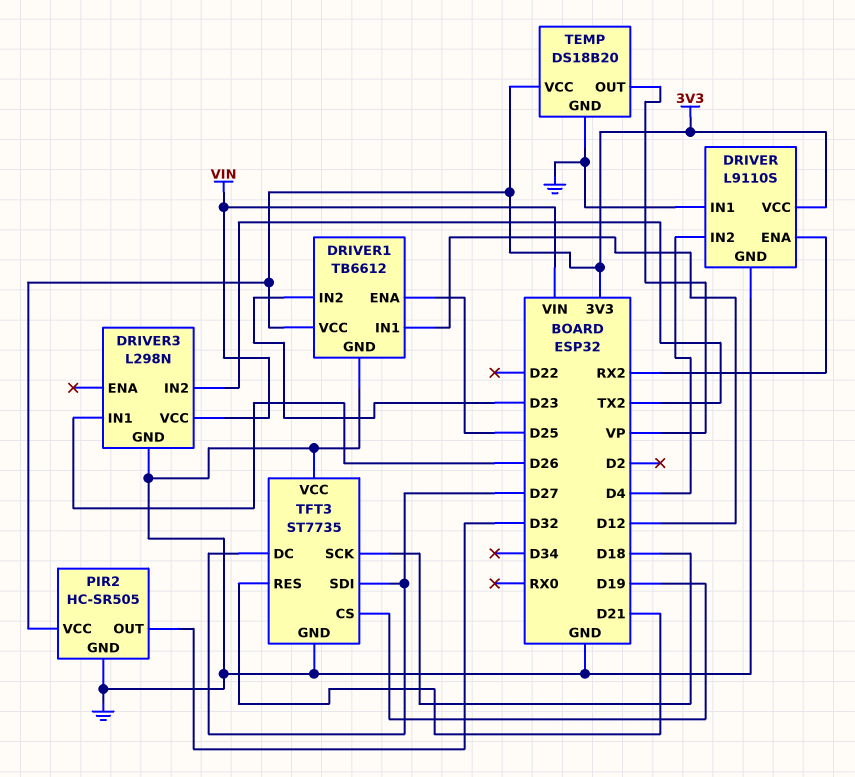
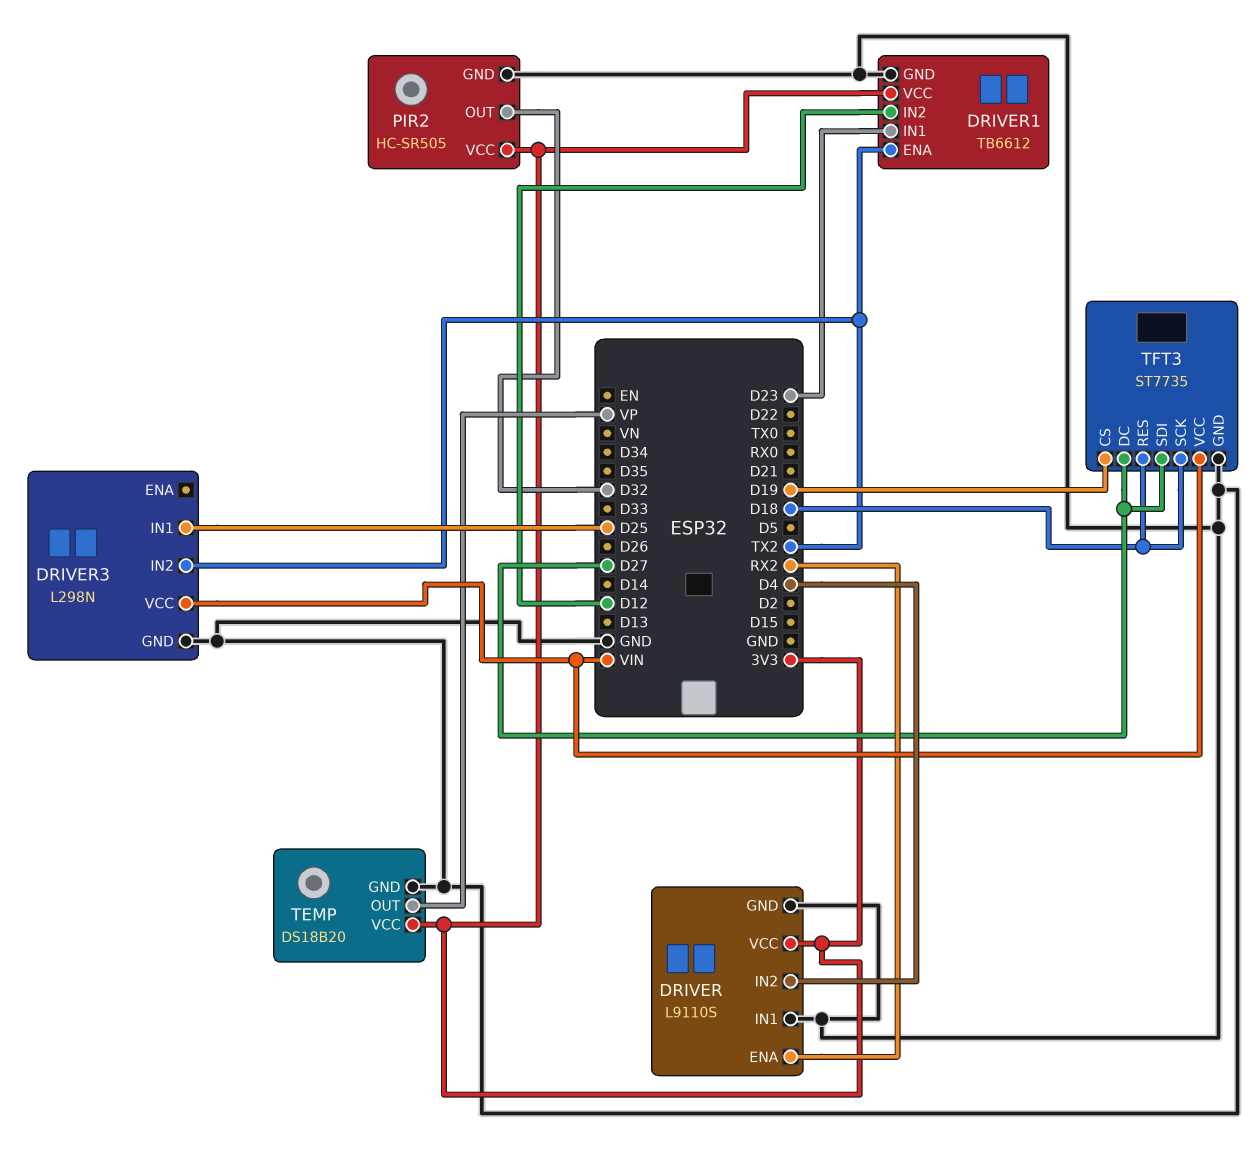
DRIVER1 pin ENA: D25 -> TX2
DRIVER1 pin IN1: D12 -> D23
DRIVER1 pin IN2: D23 -> D12
DRIVER3 pin IN1: D26 -> D25
TFT3 pin RES: D21 -> D18
TFT3 pin VCC: GND -> VIN

